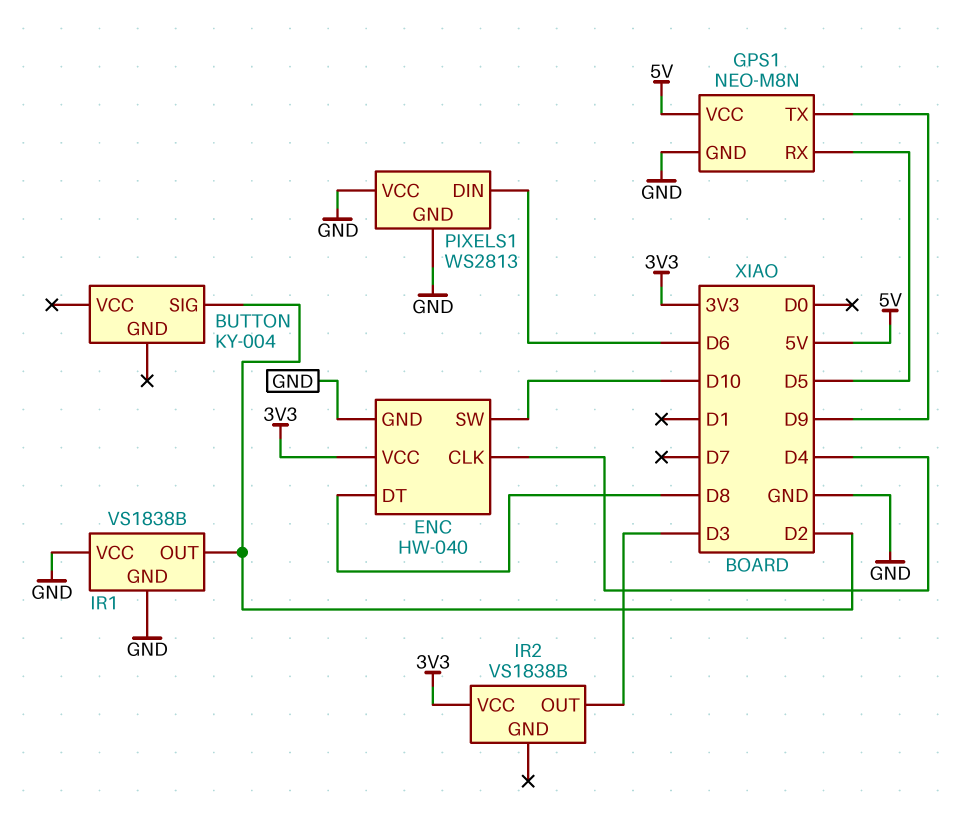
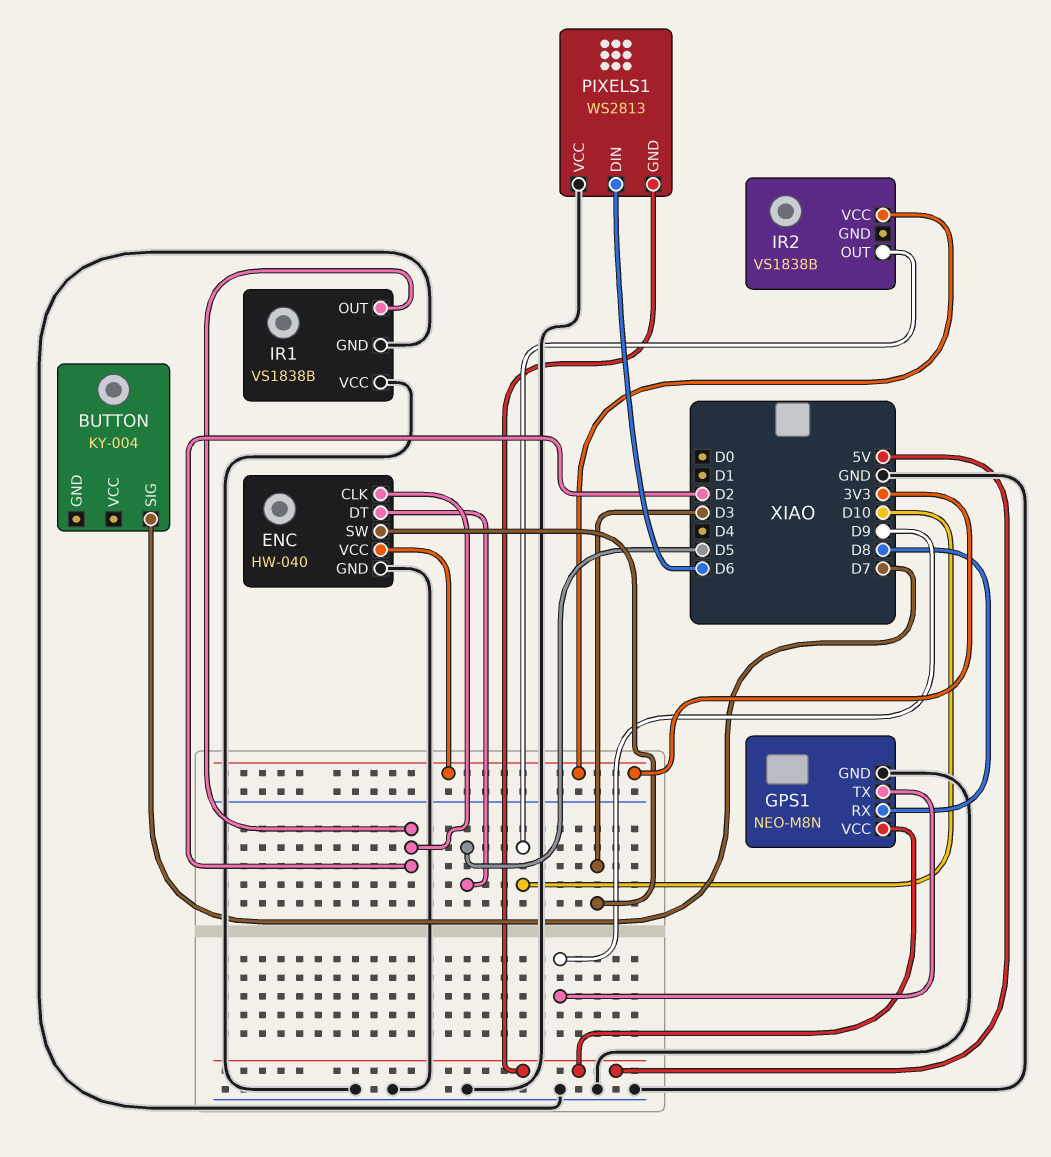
BUTTON pin SIG: D2 -> D7
ENC pin CLK: D4 -> D2
ENC pin DT: D8 -> D5
ENC pin SW: D10 -> D3
GPS1 pin RX: D5 -> D8
IR2 pin OUT: D3 -> D10
PIXELS1 pin GND: GND -> 5V

